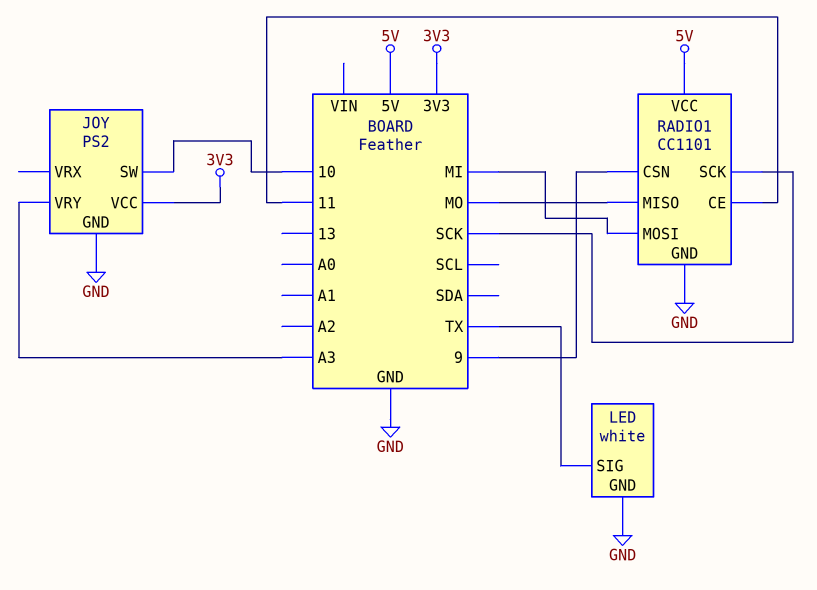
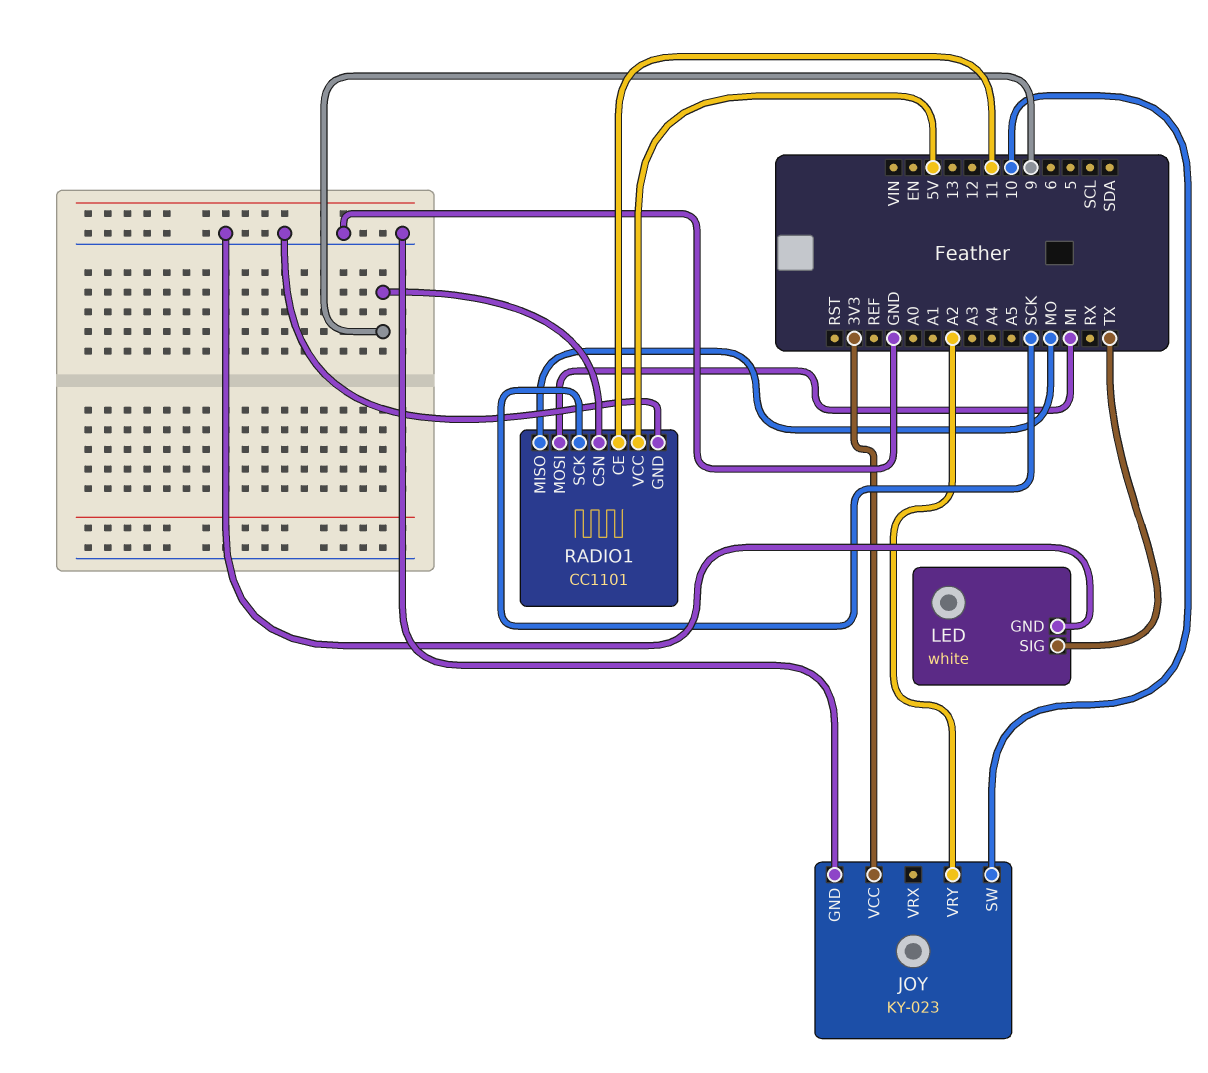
JOY: PS2 -> KY-023
JOY pin VRY: A3 -> A2

